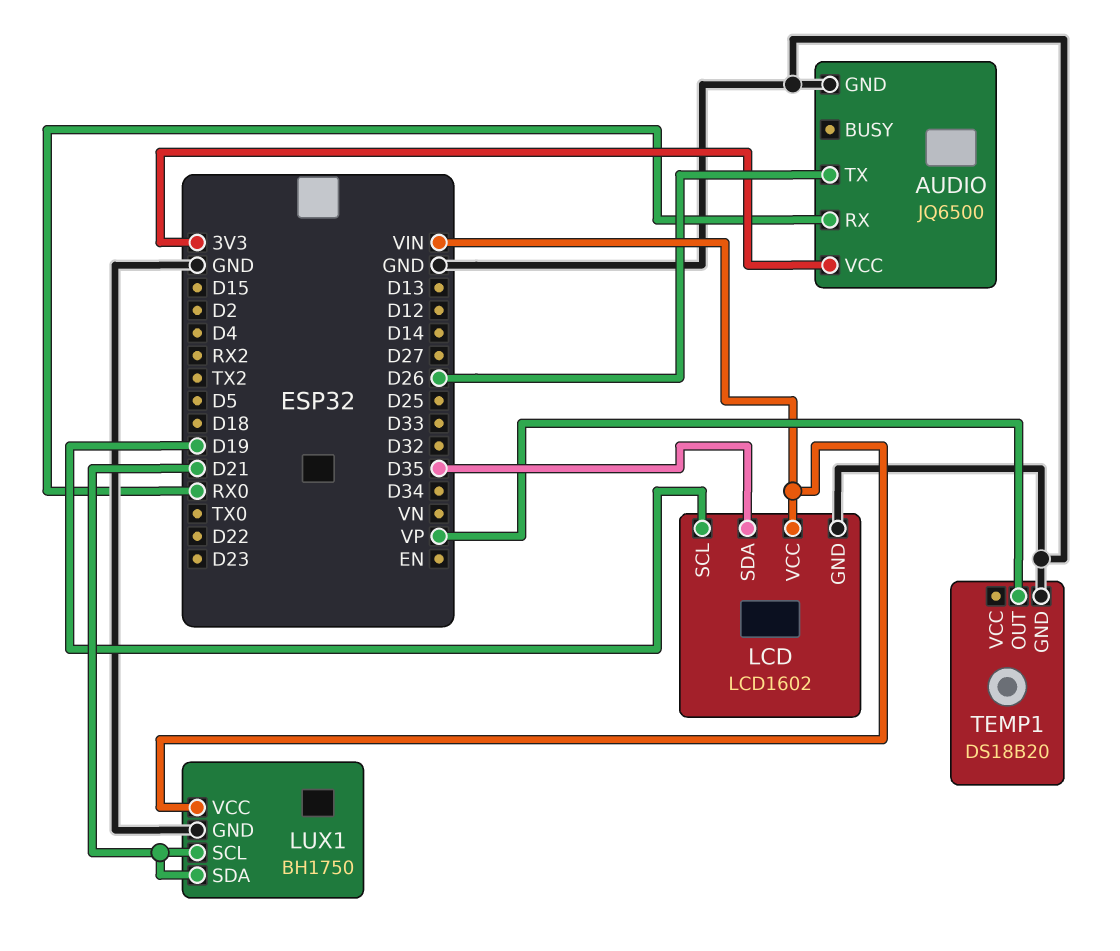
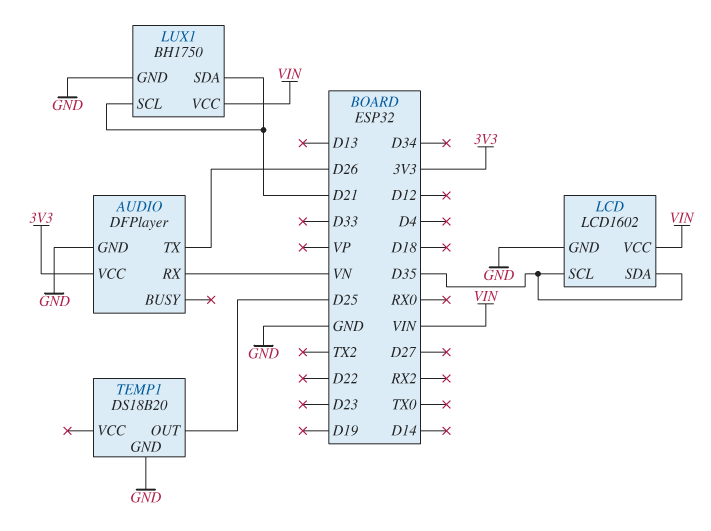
AUDIO: JQ6500 -> DFPlayer
AUDIO pin RX: RX0 -> VN
LCD pin SCL: D19 -> D35
TEMP1 pin OUT: VP -> D25

